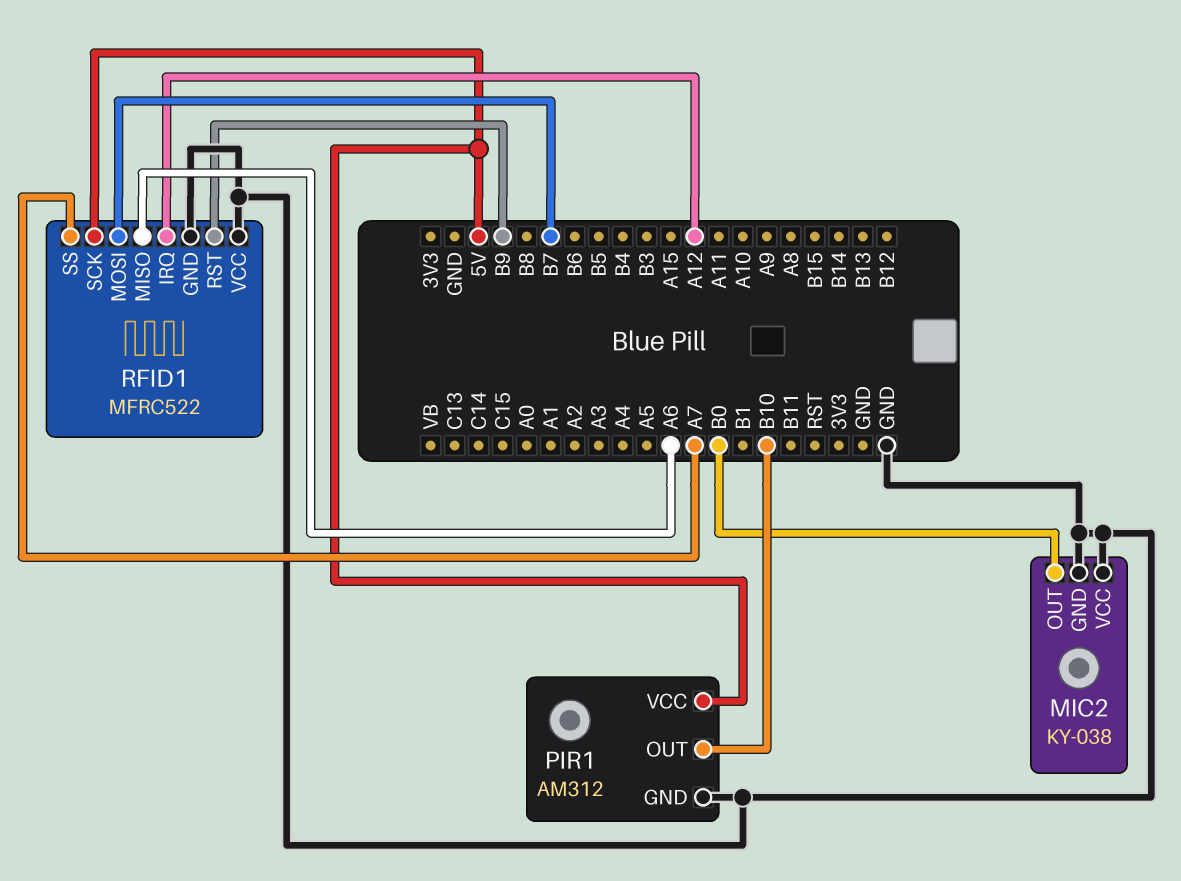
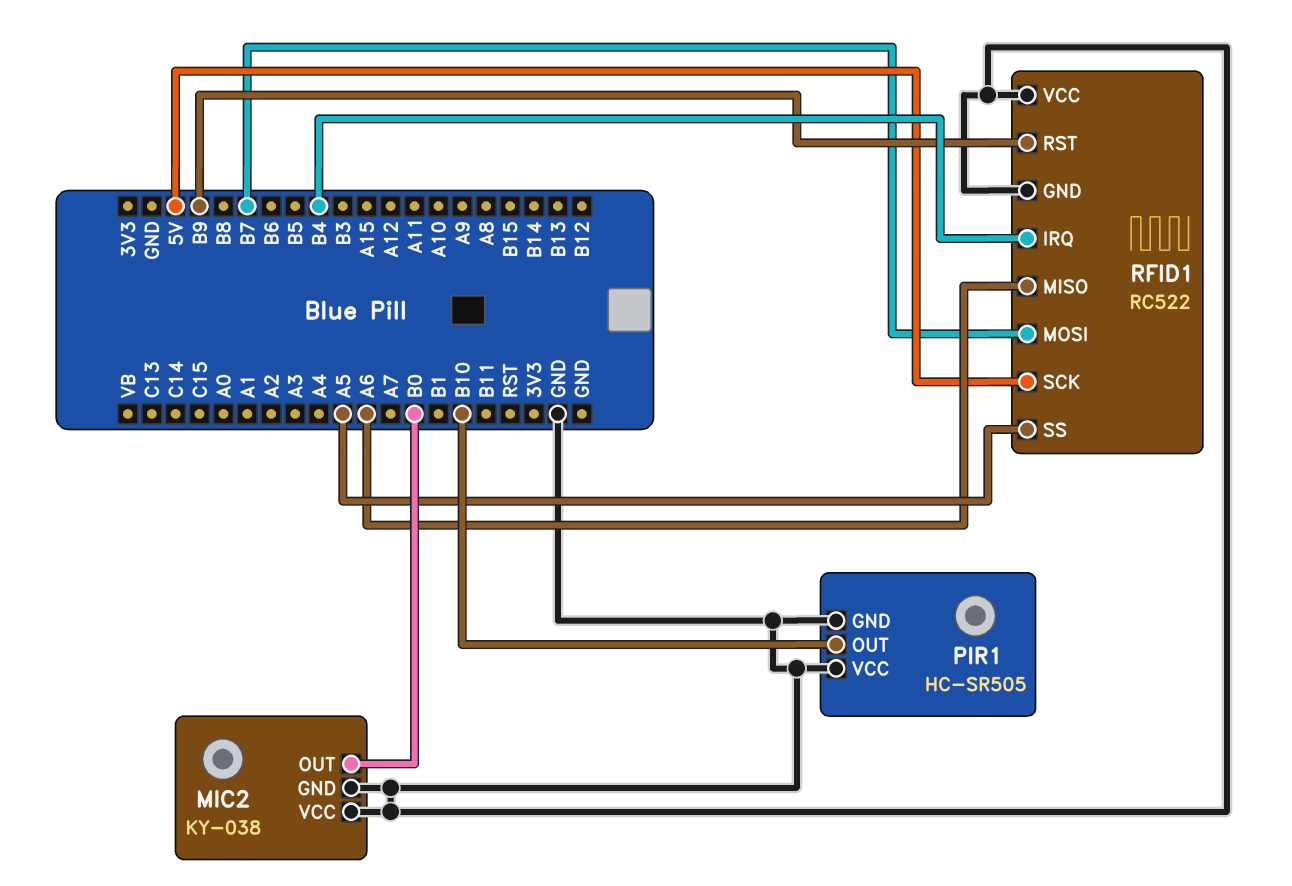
PIR1: AM312 -> HC-SR505
PIR1 pin VCC: 5V -> GND
RFID1: MFRC522 -> RC522
RFID1 pin IRQ: A12 -> B4
RFID1 pin SS: A7 -> A5

